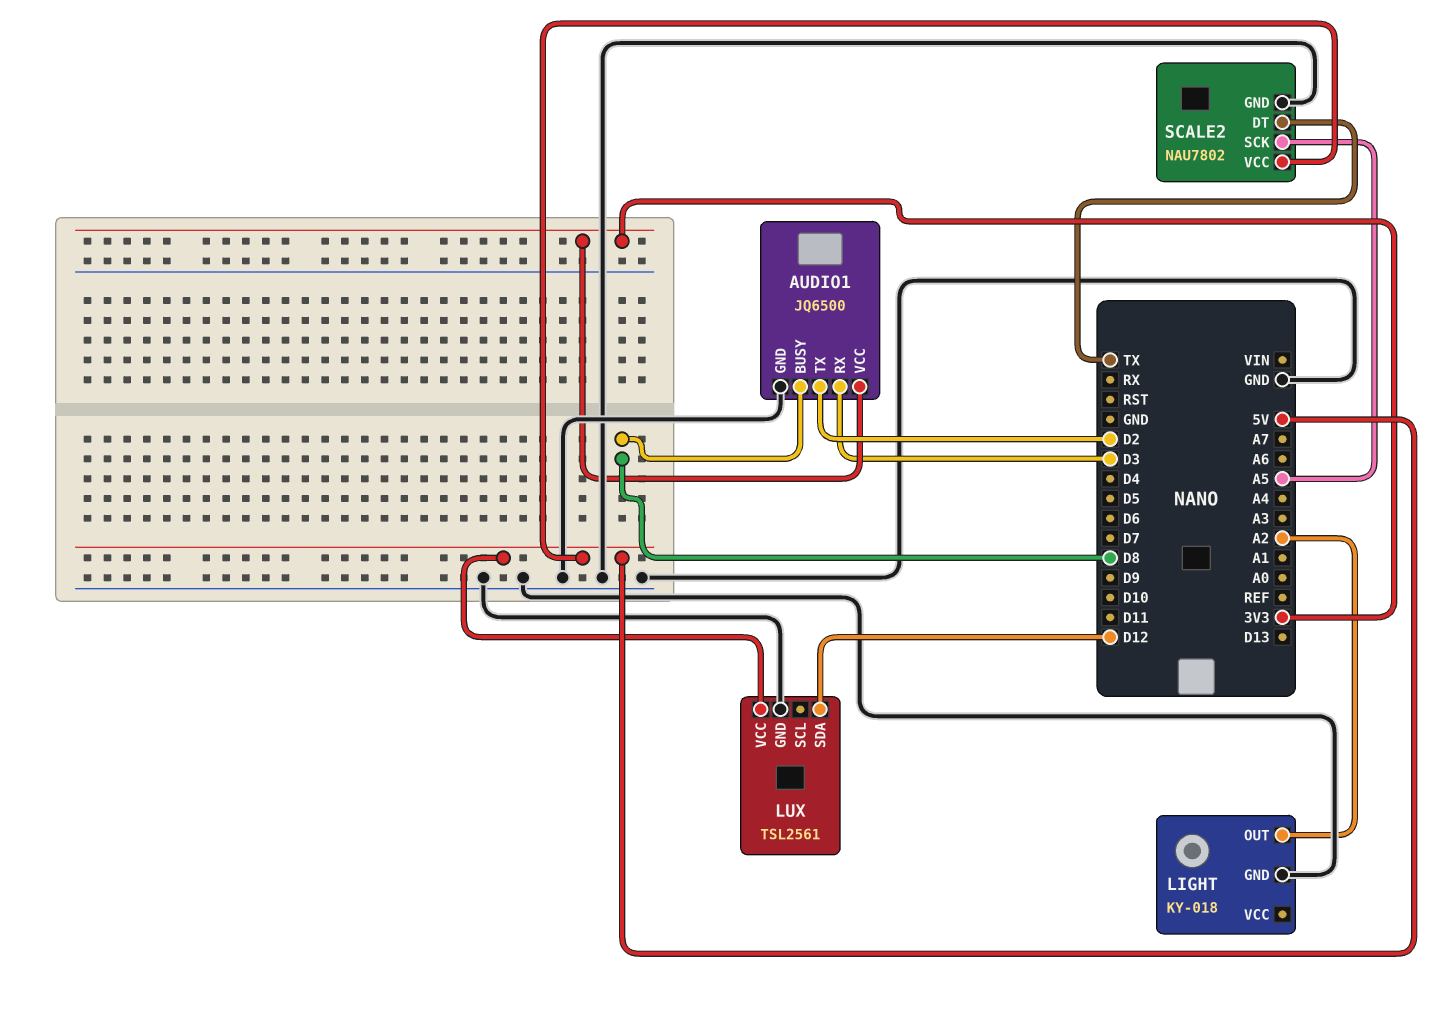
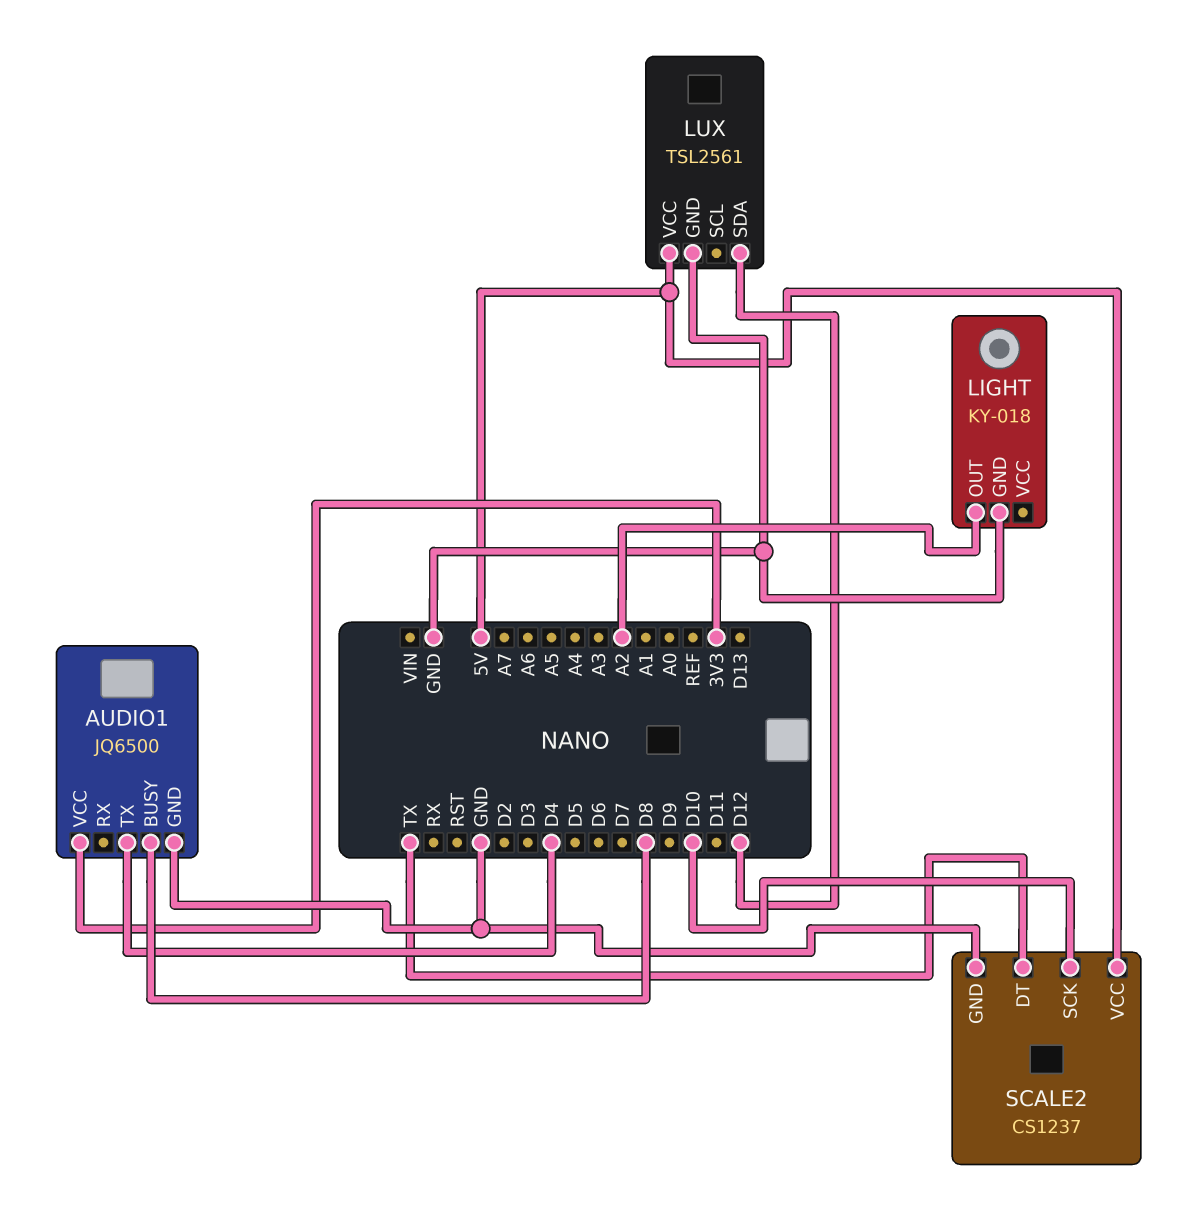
AUDIO1 pin RX: D3 -> none
AUDIO1 pin TX: D2 -> D4
SCALE2: NAU7802 -> CS1237
SCALE2 pin SCK: A5 -> D10

